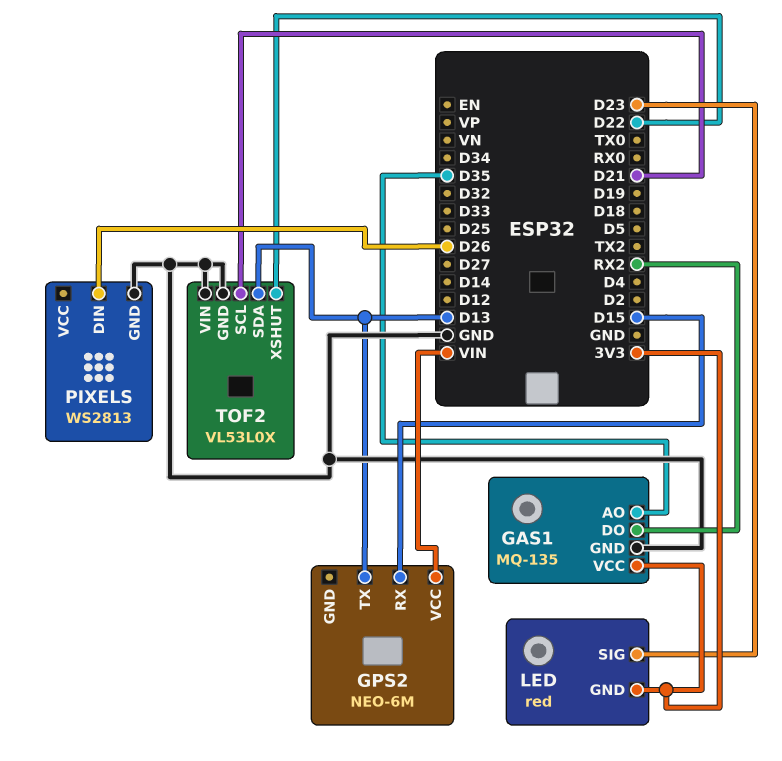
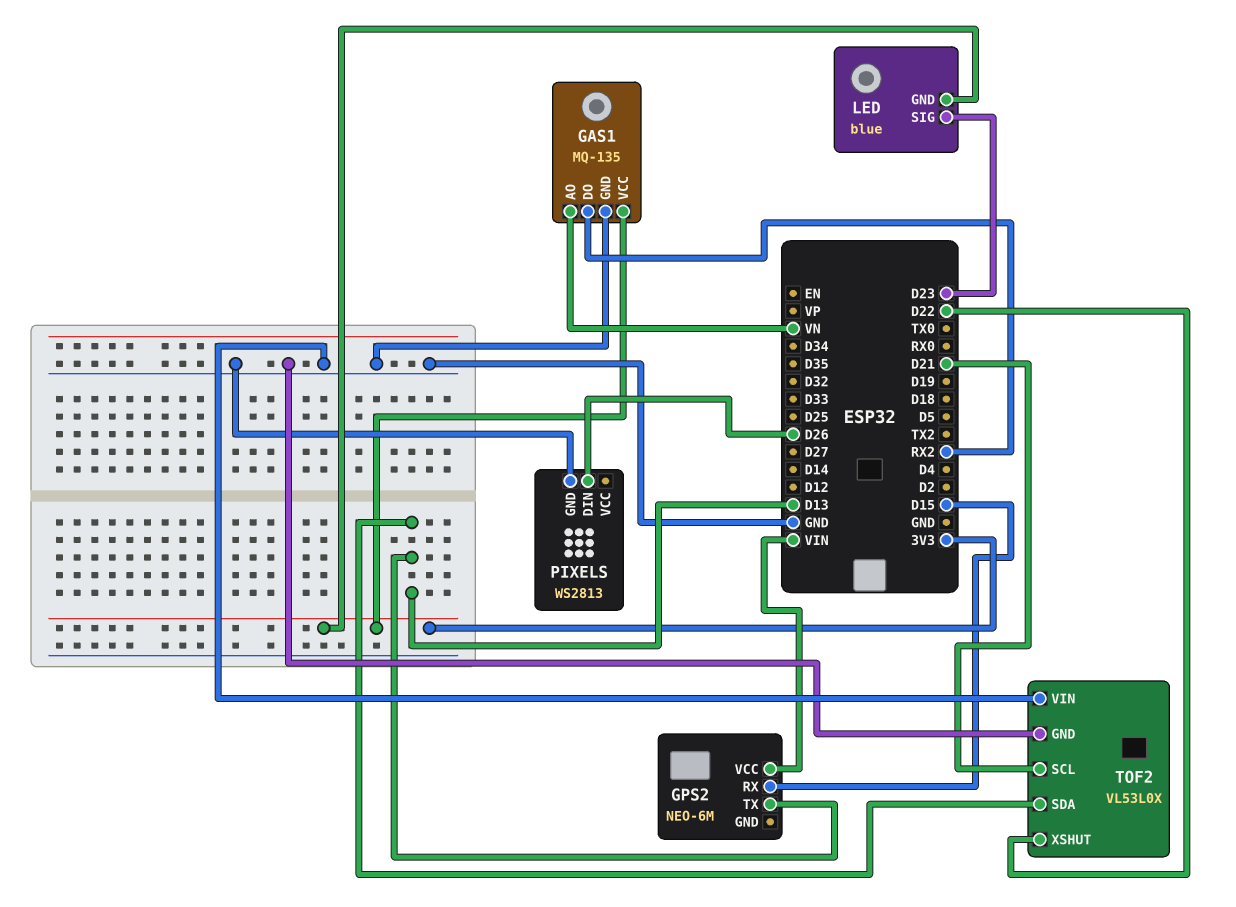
GAS1 pin AO: D35 -> VN
LED: red -> blue

